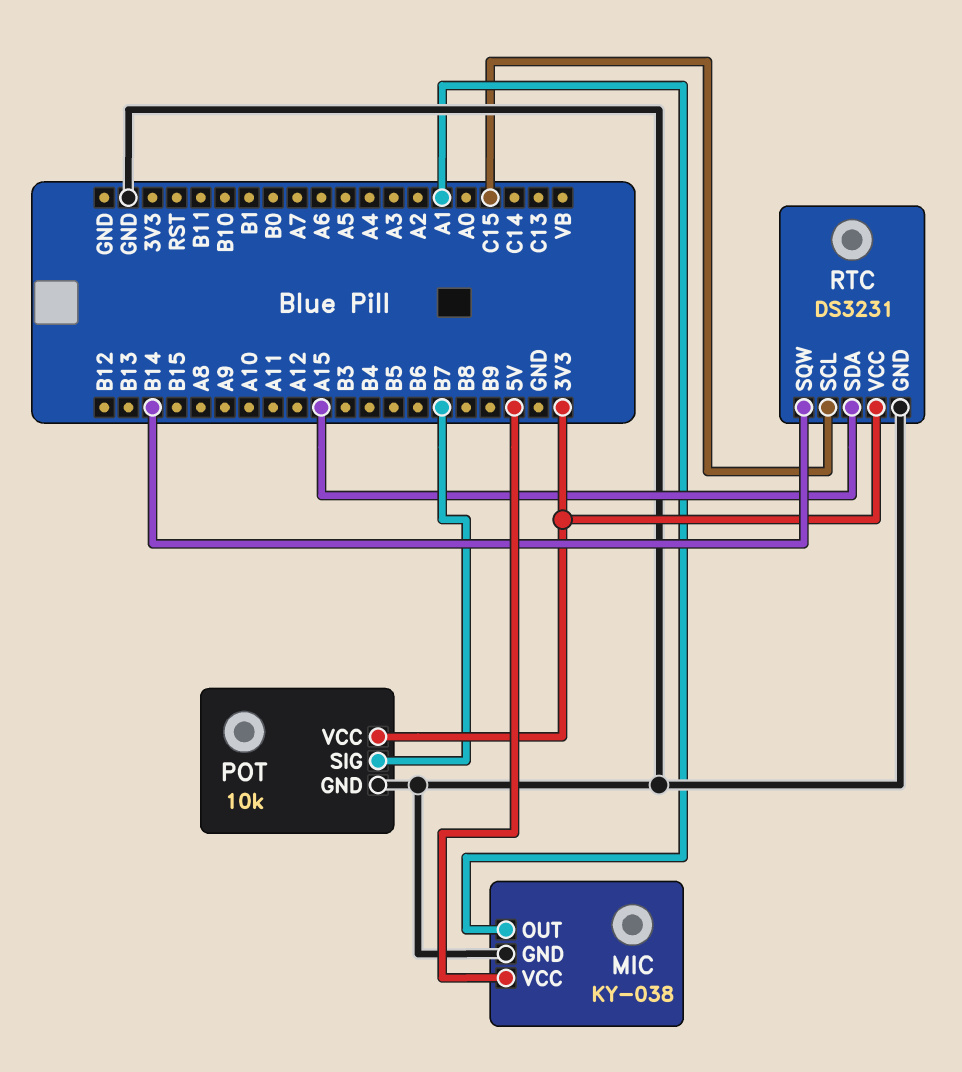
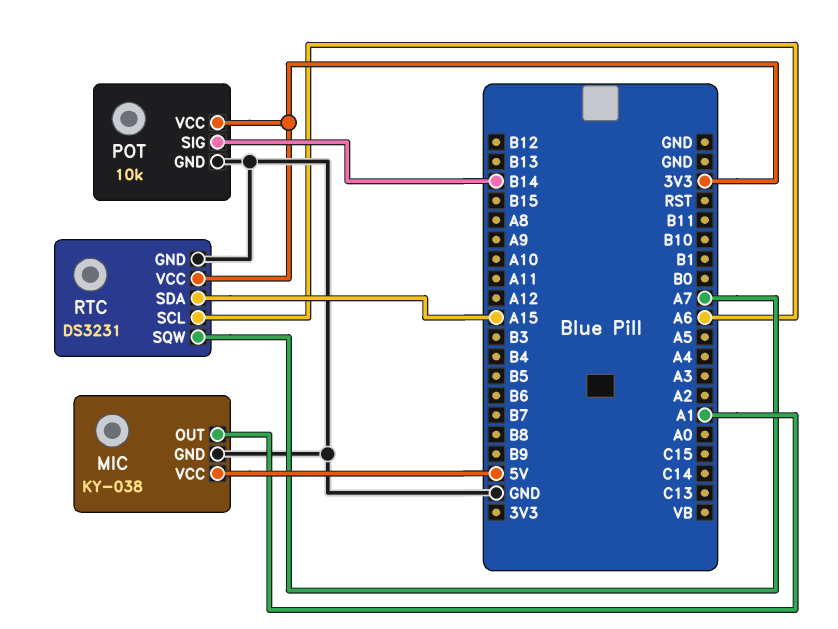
POT pin SIG: B7 -> B14
RTC pin SCL: C15 -> A6
RTC pin SQW: B14 -> A7

